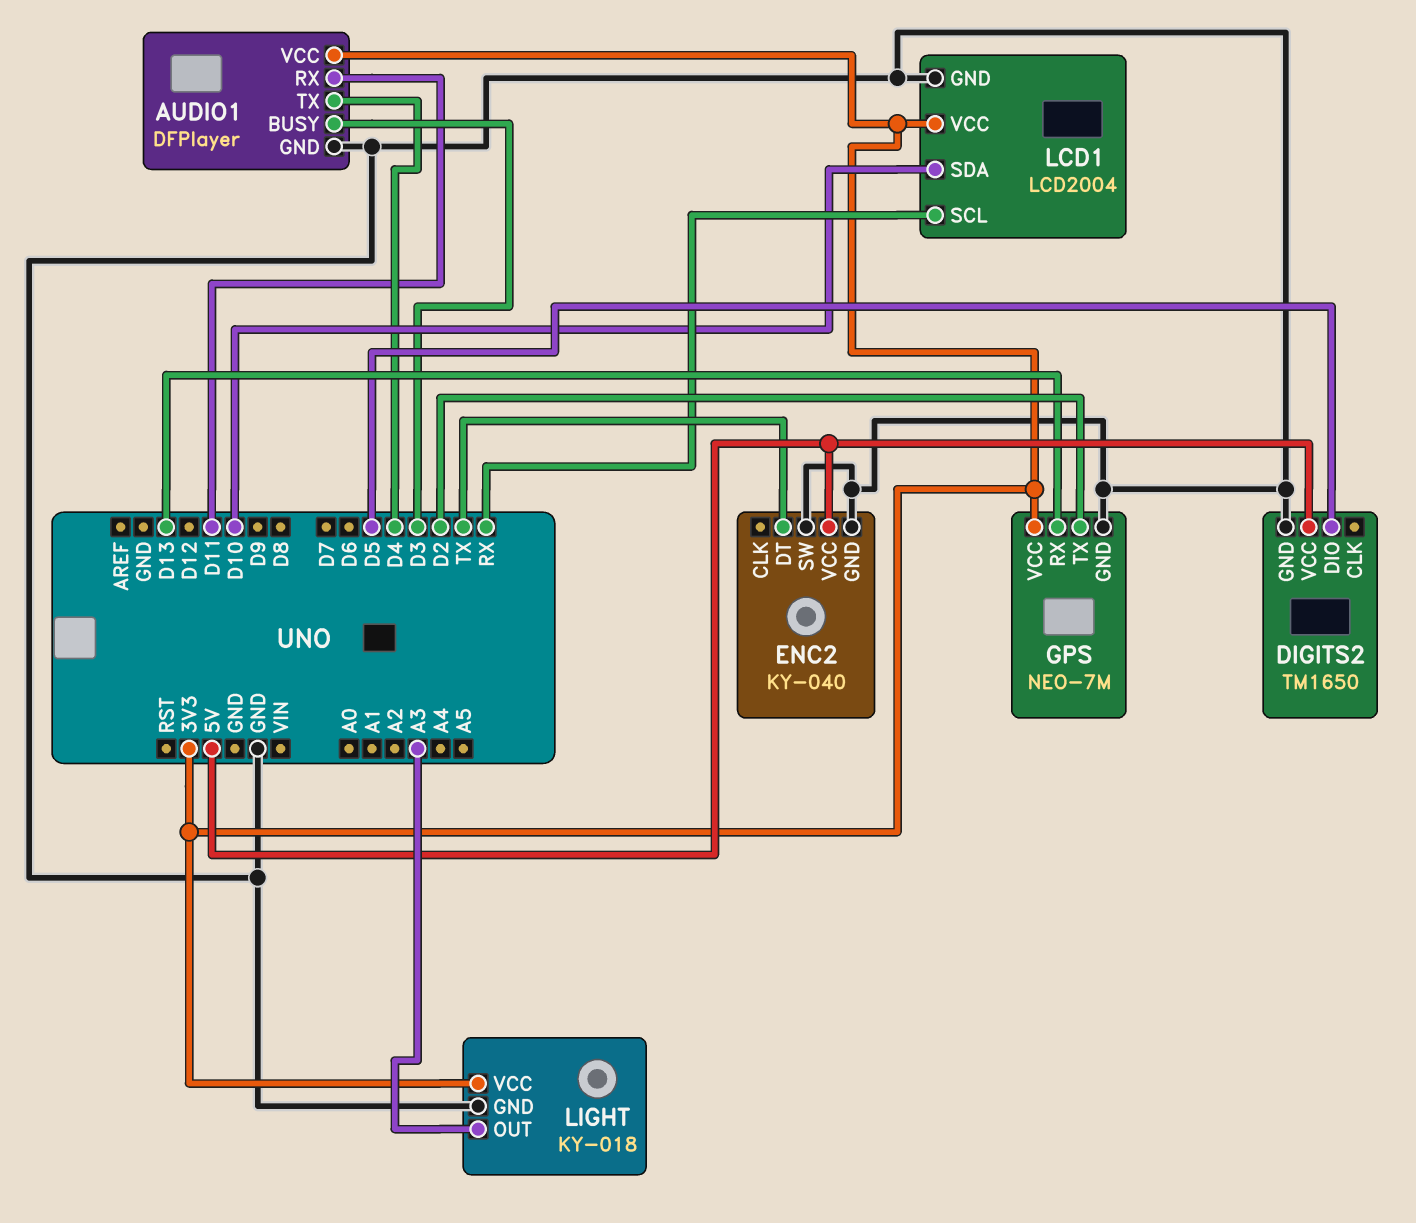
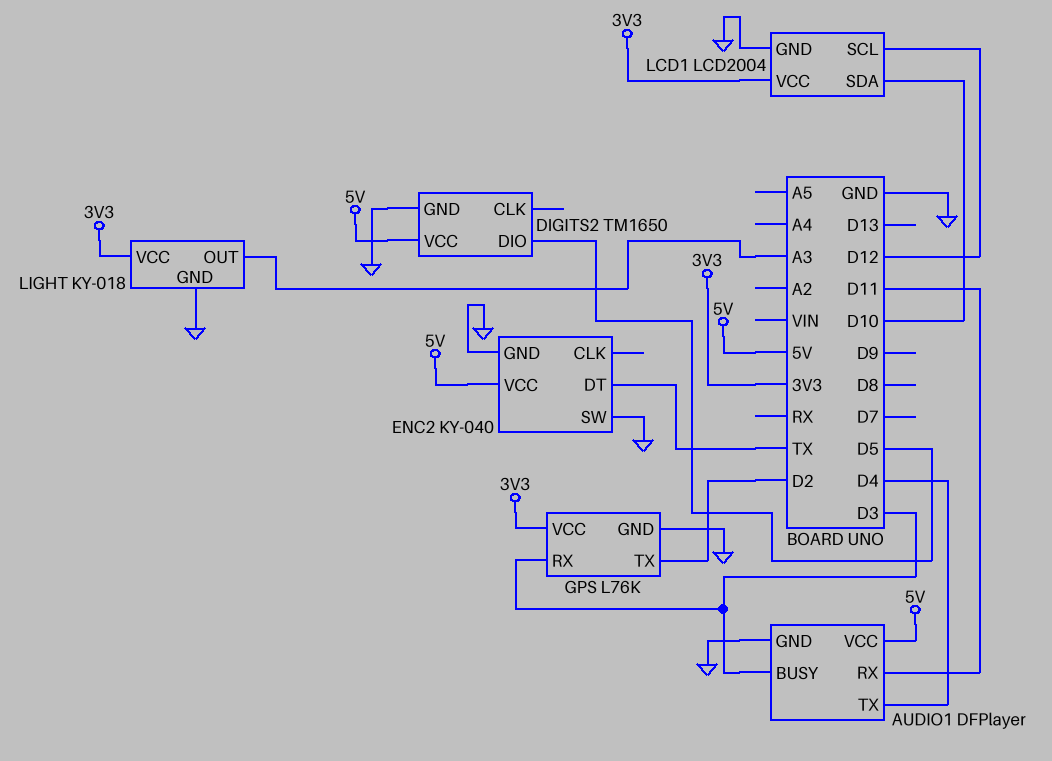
AUDIO1 pin VCC: 3V3 -> 5V
GPS: NEO-7M -> L76K
GPS pin RX: D13 -> D3
LCD1 pin SCL: RX -> D12

